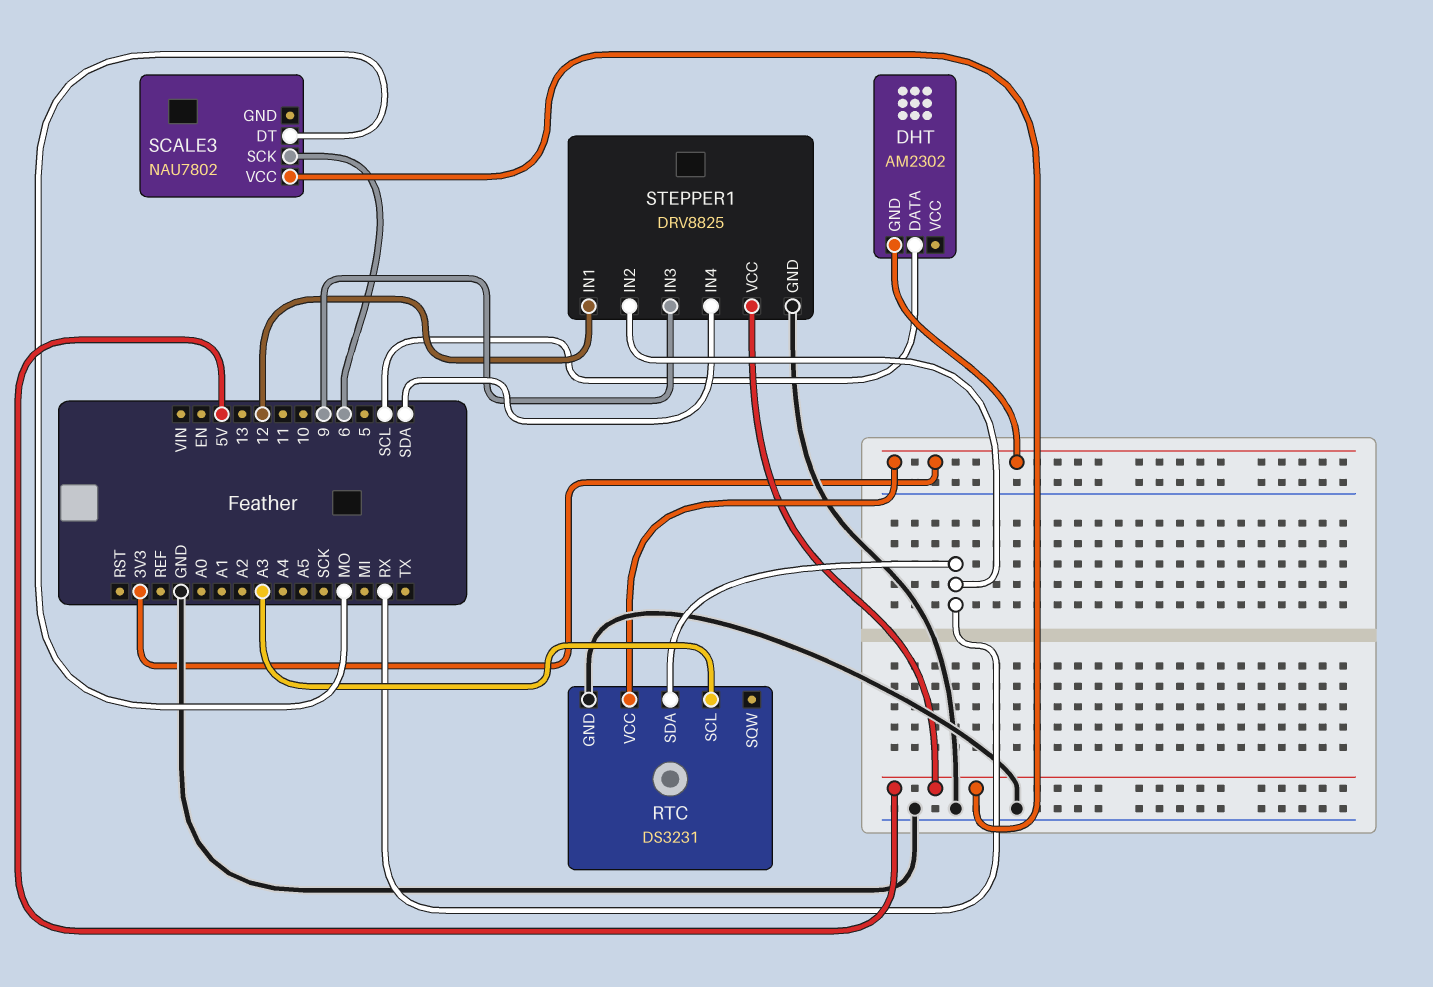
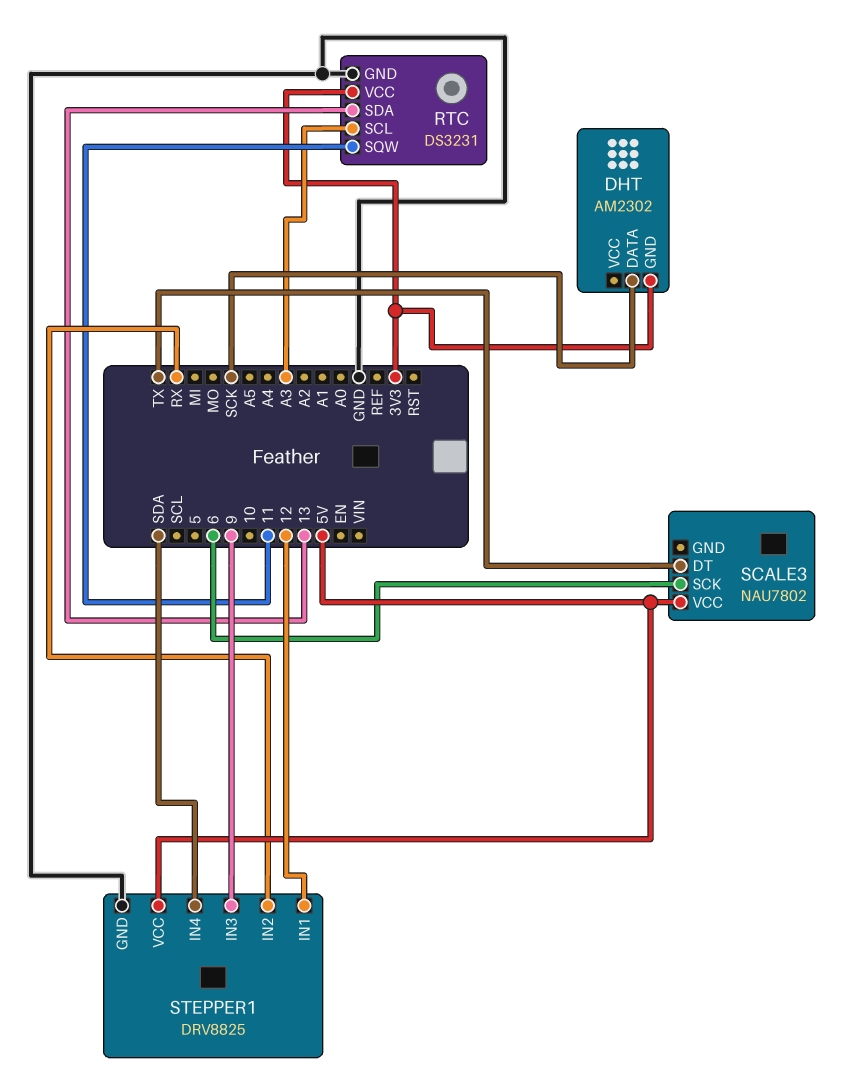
DHT pin DATA: SCL -> SCK
RTC pin SDA: RX -> 13
RTC pin SQW: none -> 11
SCALE3 pin DT: MO -> TX

